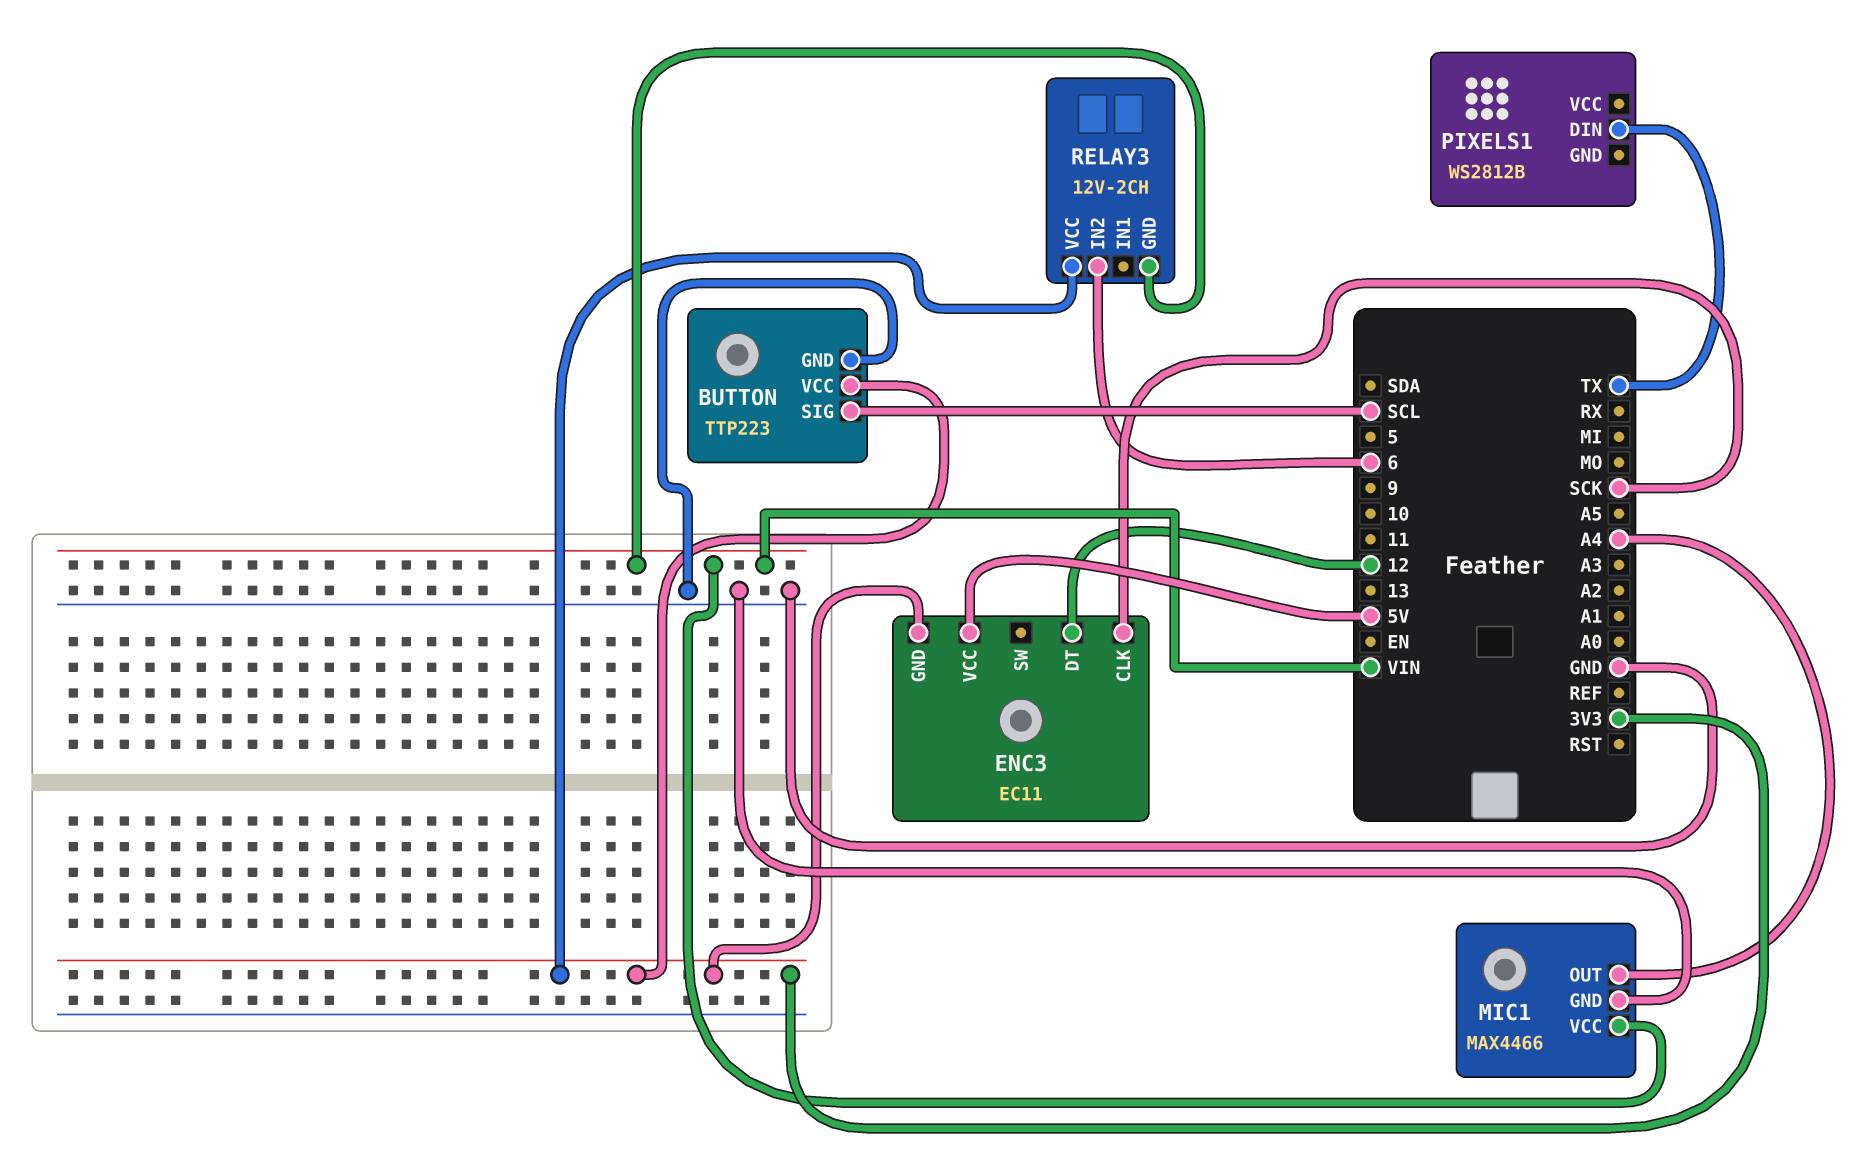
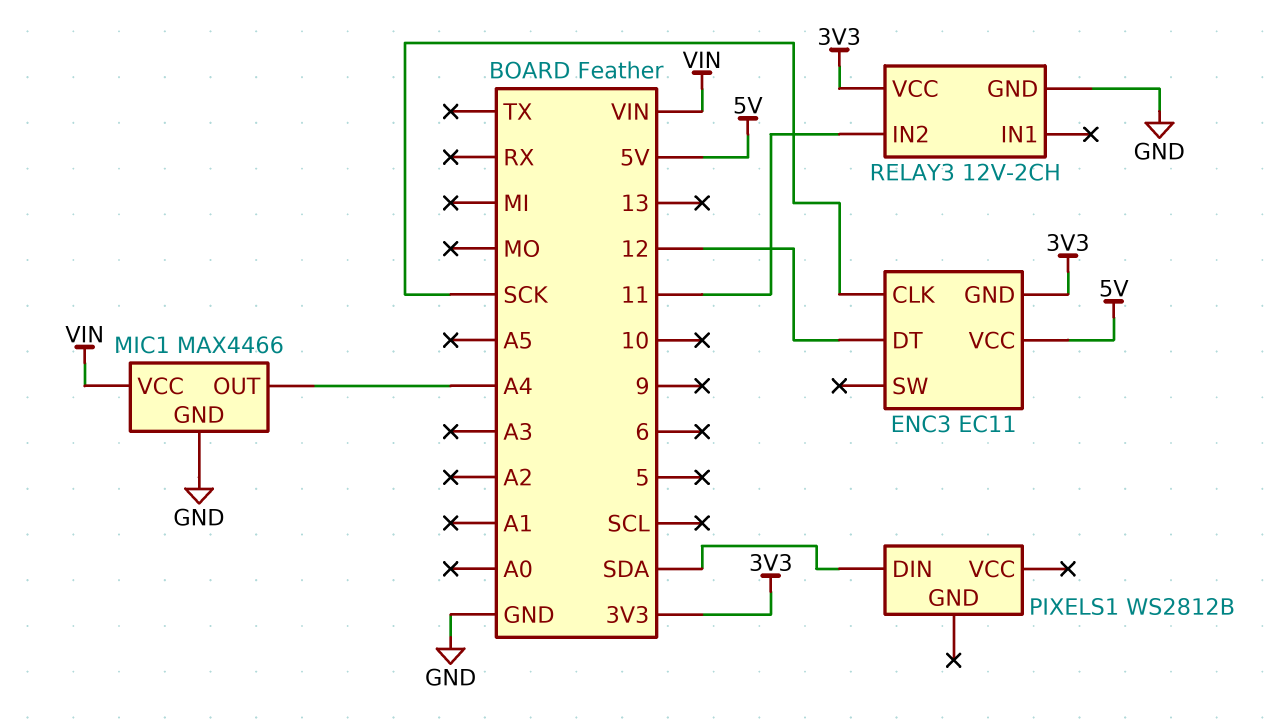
BUTTON: TTP223 -> none
BUTTON pin GND: GND -> none
BUTTON pin SIG: SCL -> none
BUTTON pin VCC: 3V3 -> none
PIXELS1 pin DIN: TX -> SDA
RELAY3 pin GND: VIN -> GND
RELAY3 pin IN2: 6 -> 11

